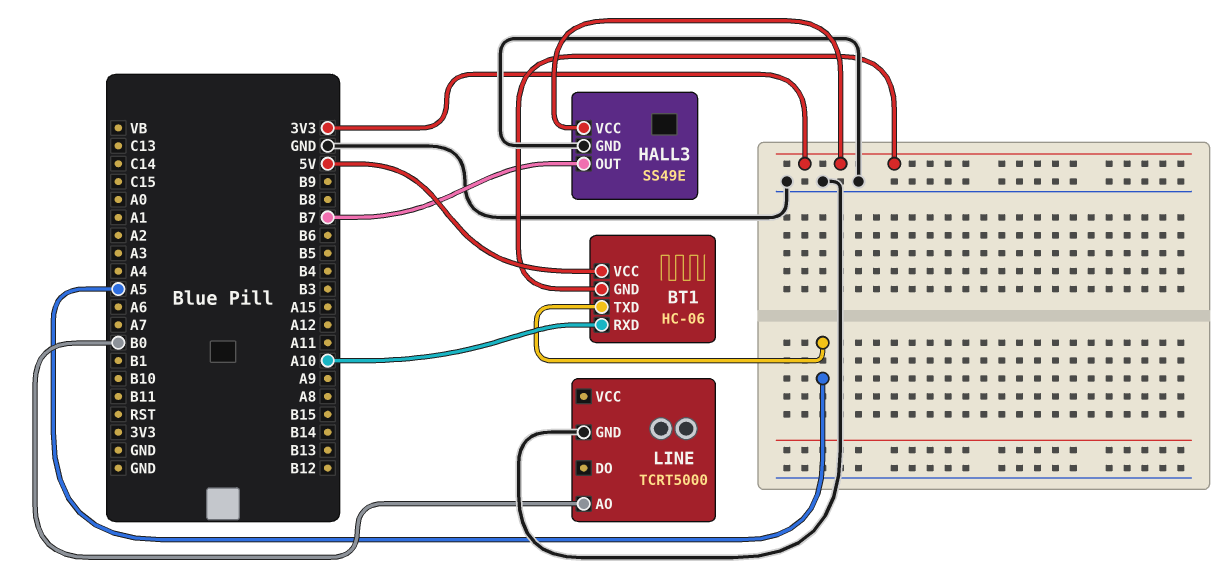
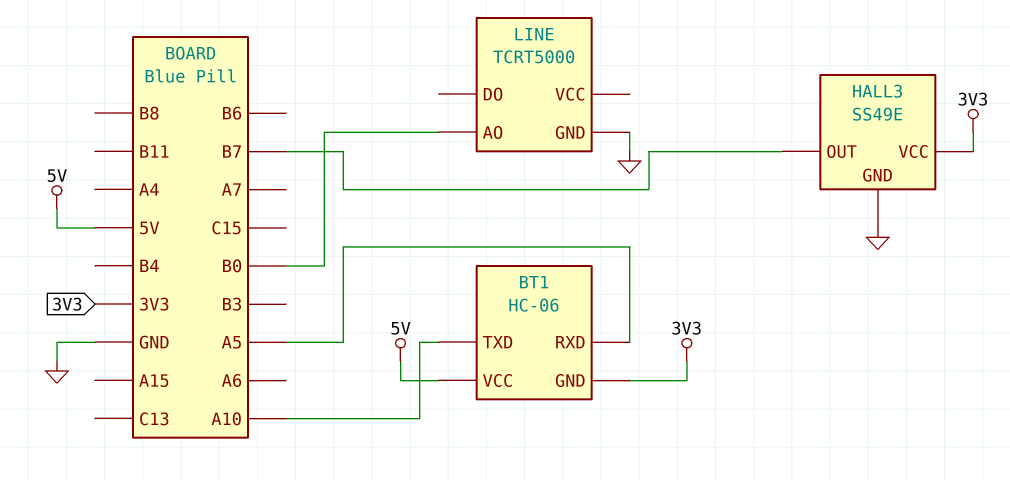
BT1 pin RXD: A10 -> A5
BT1 pin TXD: A5 -> A10

